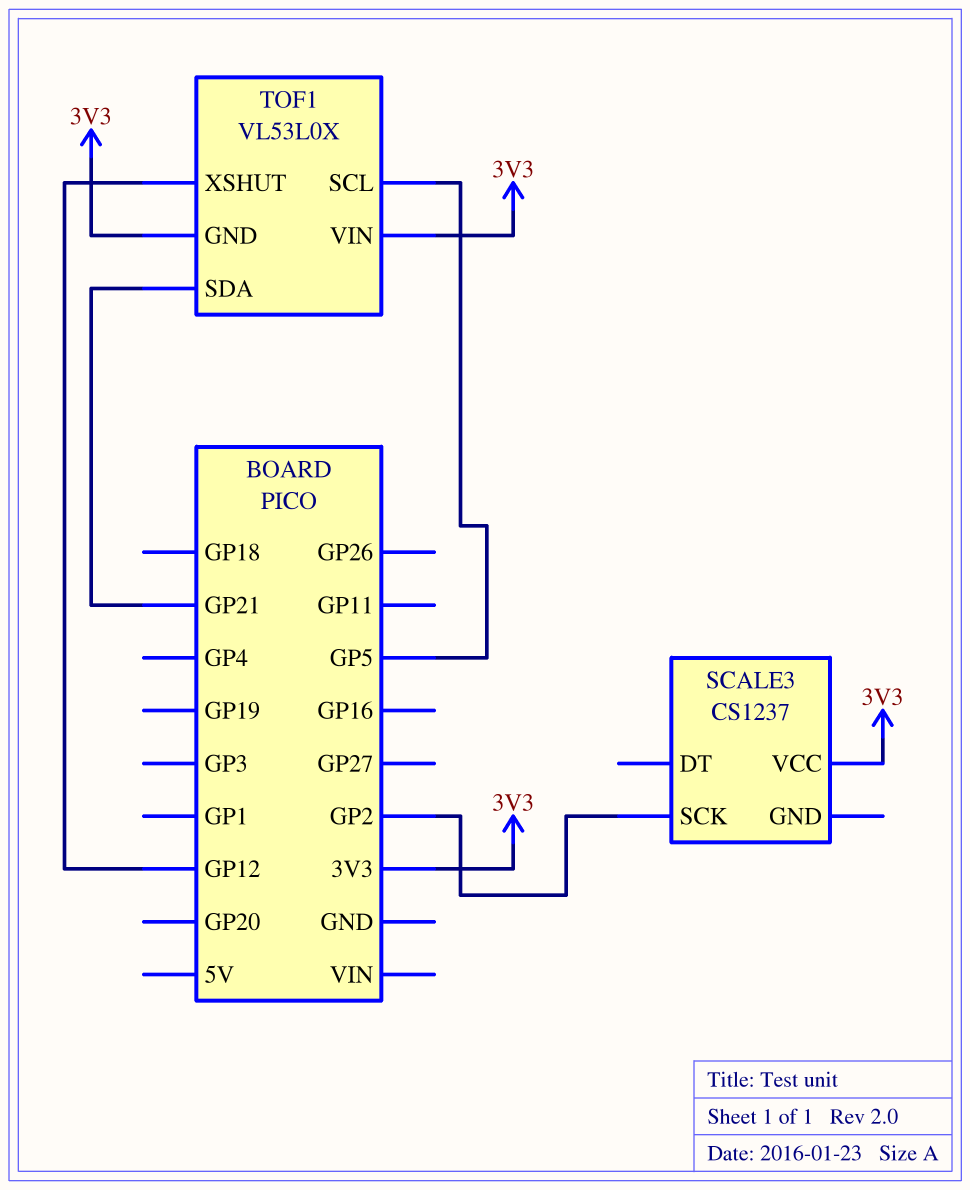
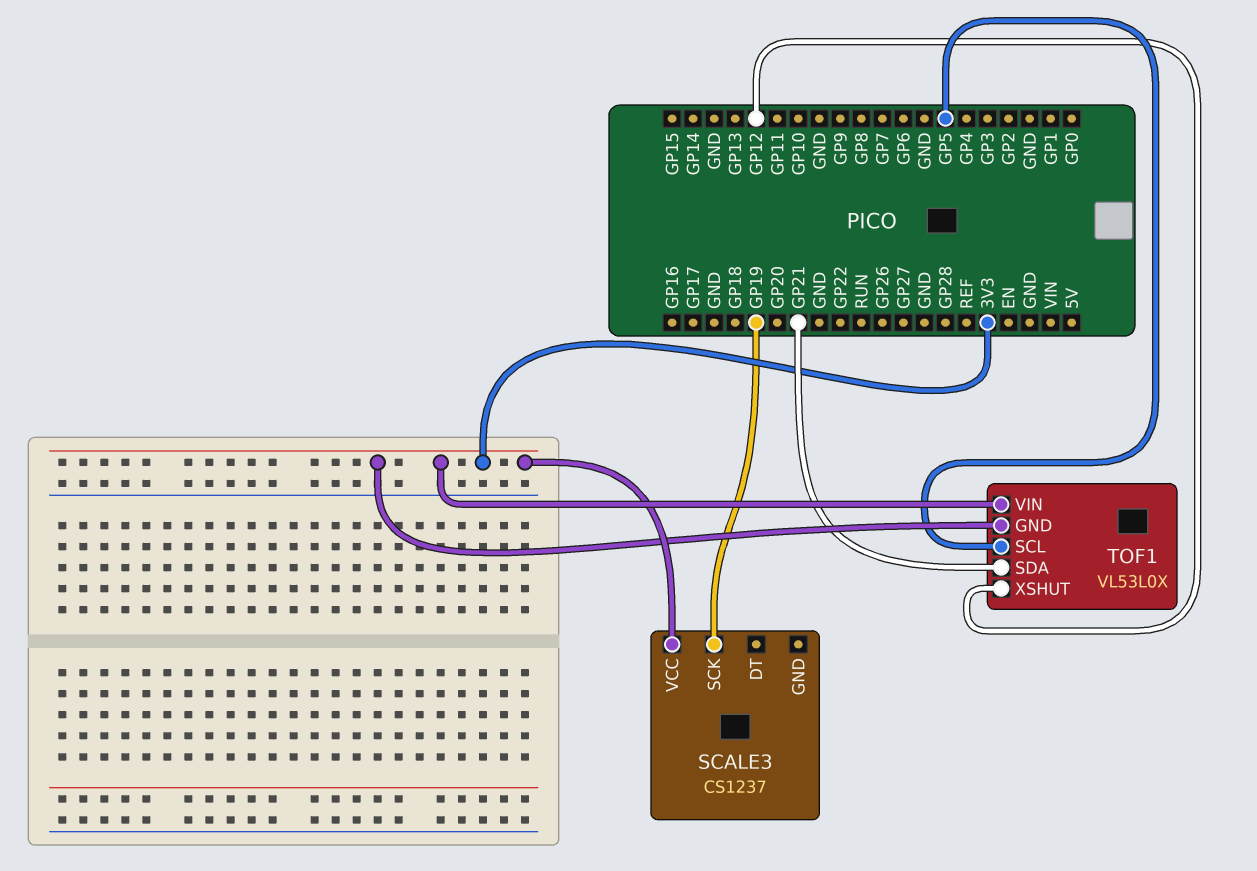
SCALE3 pin SCK: GP2 -> GP19

